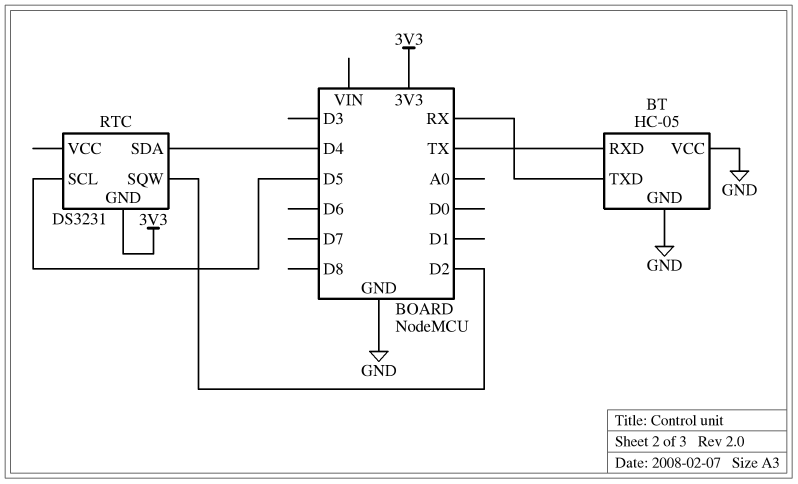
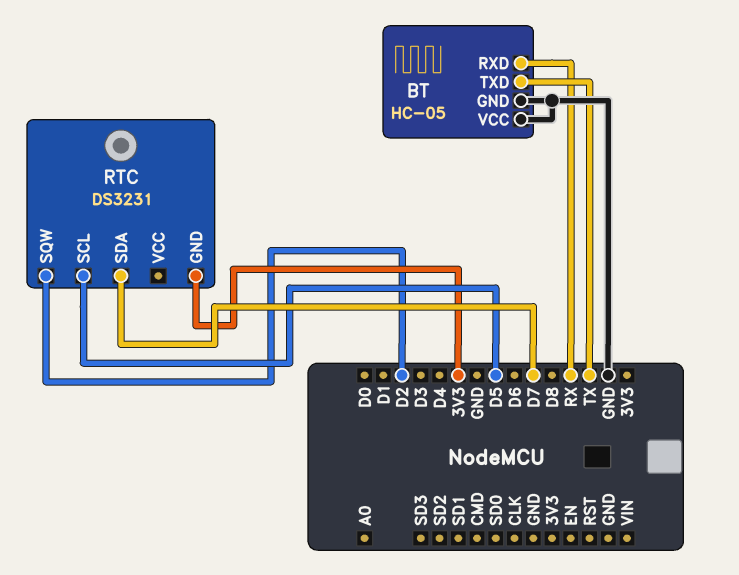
BT pin RXD: TX -> RX
BT pin TXD: RX -> TX
RTC pin SDA: D4 -> D7

